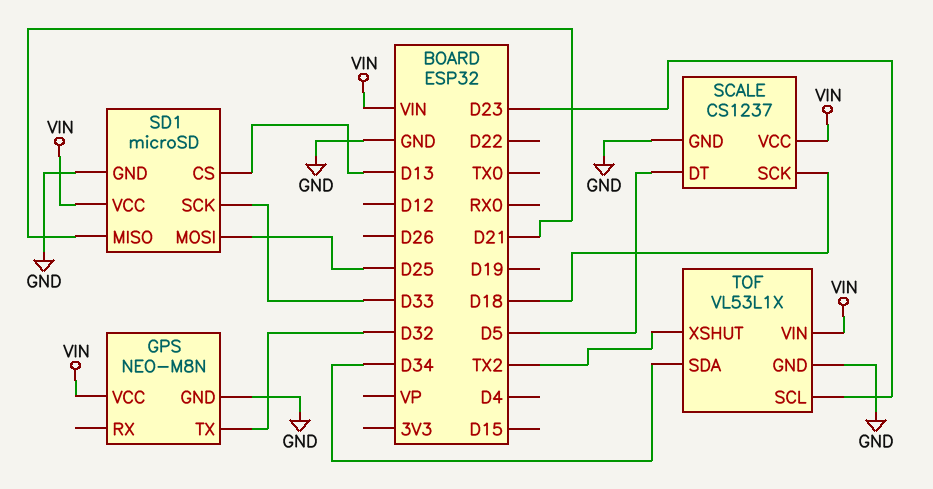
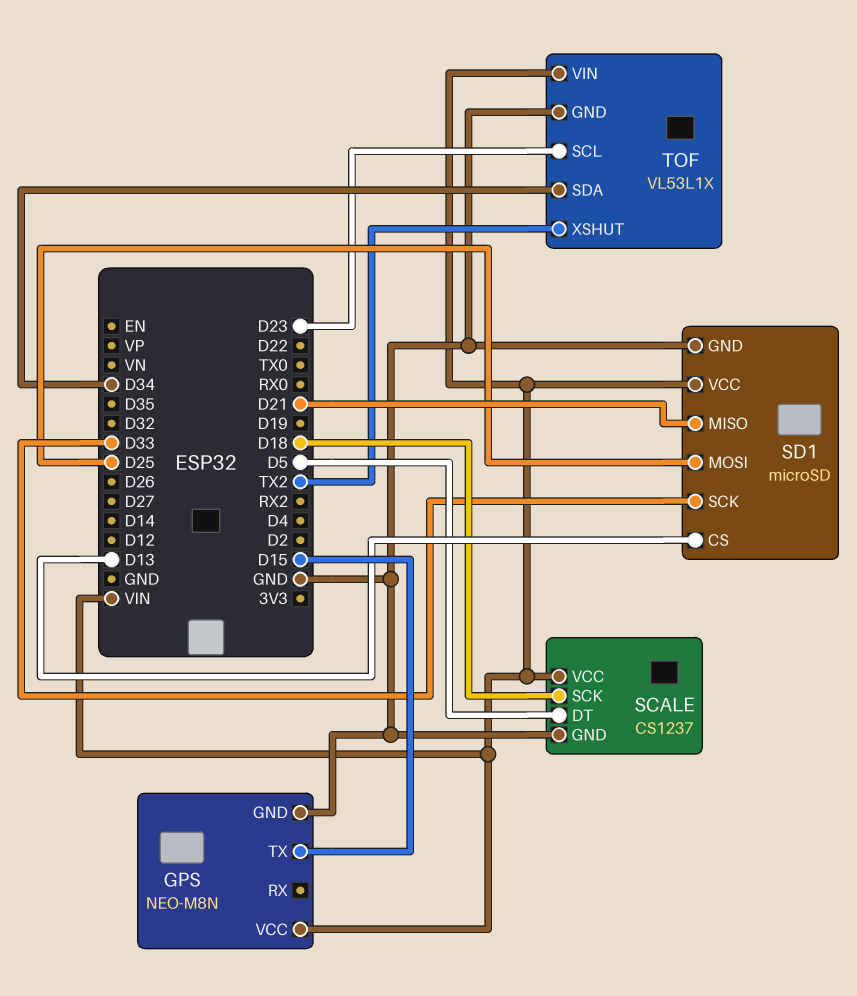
GPS pin TX: D32 -> D15

